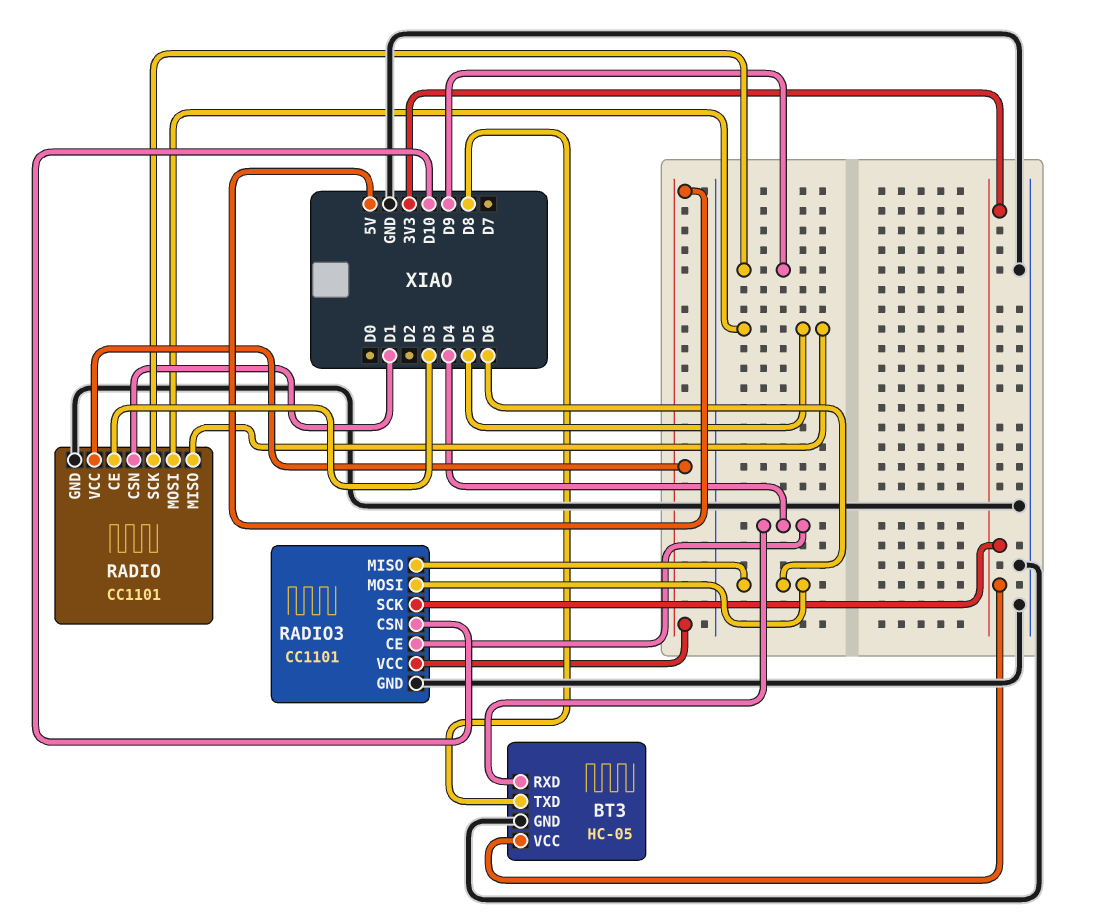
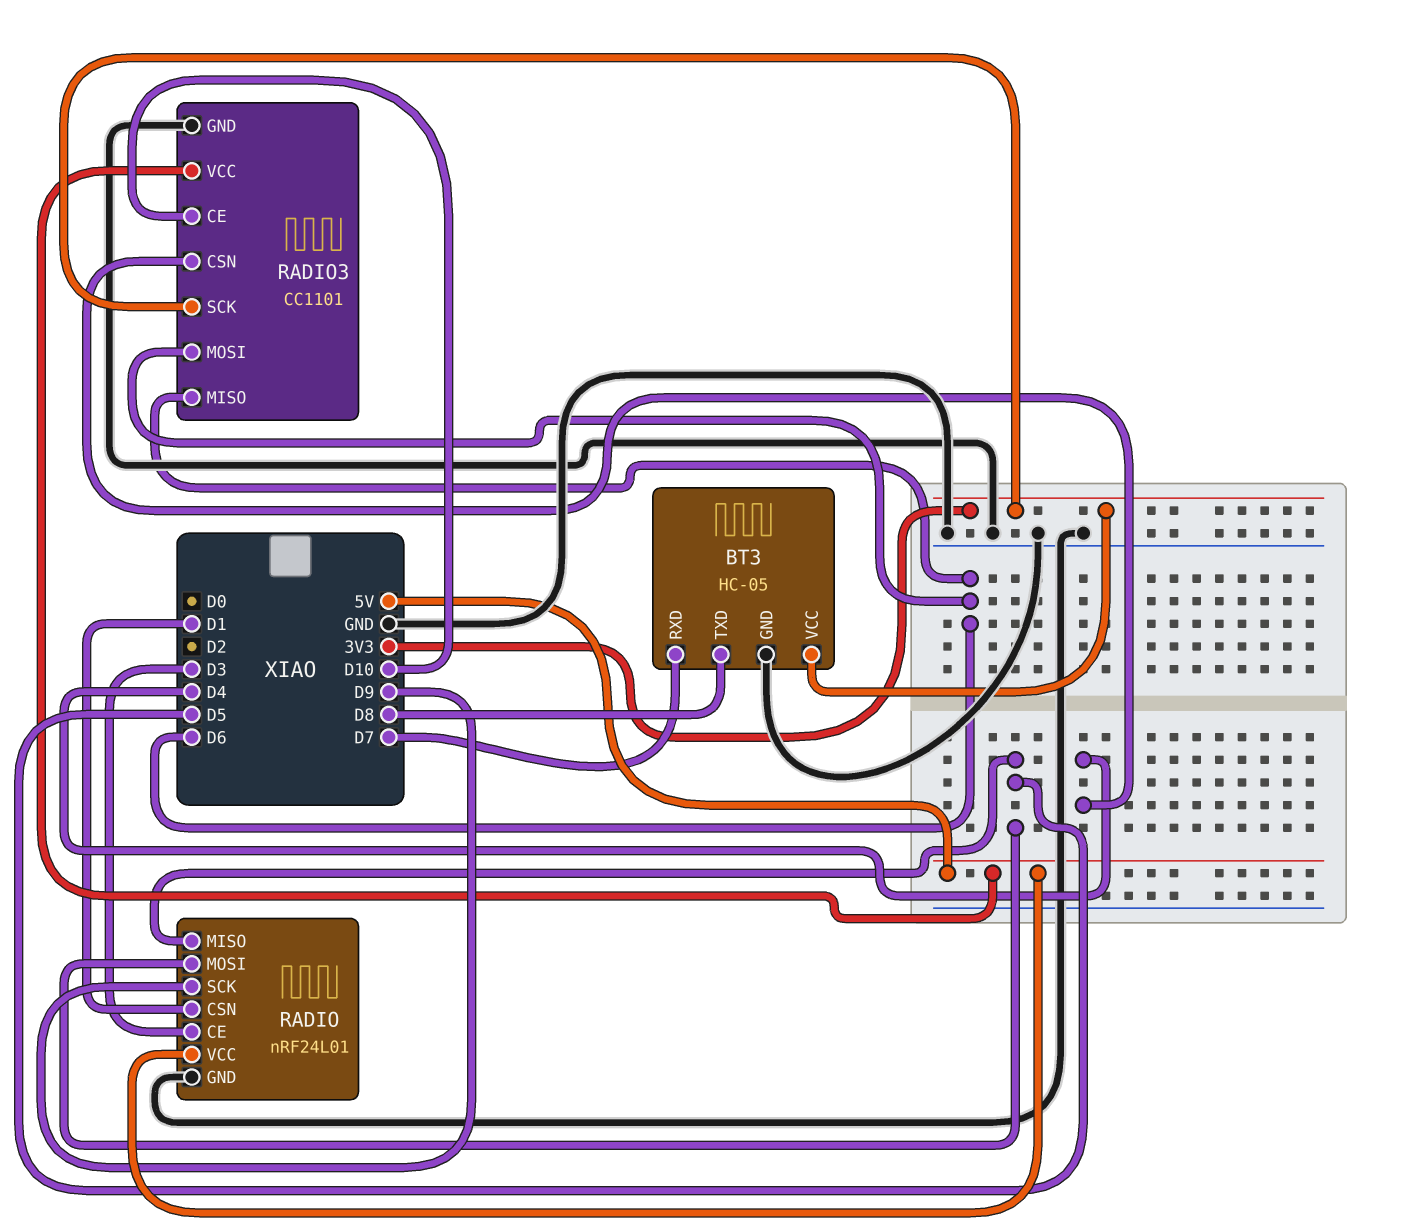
BT3 pin RXD: D4 -> D7
RADIO: CC1101 -> nRF24L01
RADIO3 pin CE: D4 -> D10
RADIO3 pin CSN: D10 -> D4

